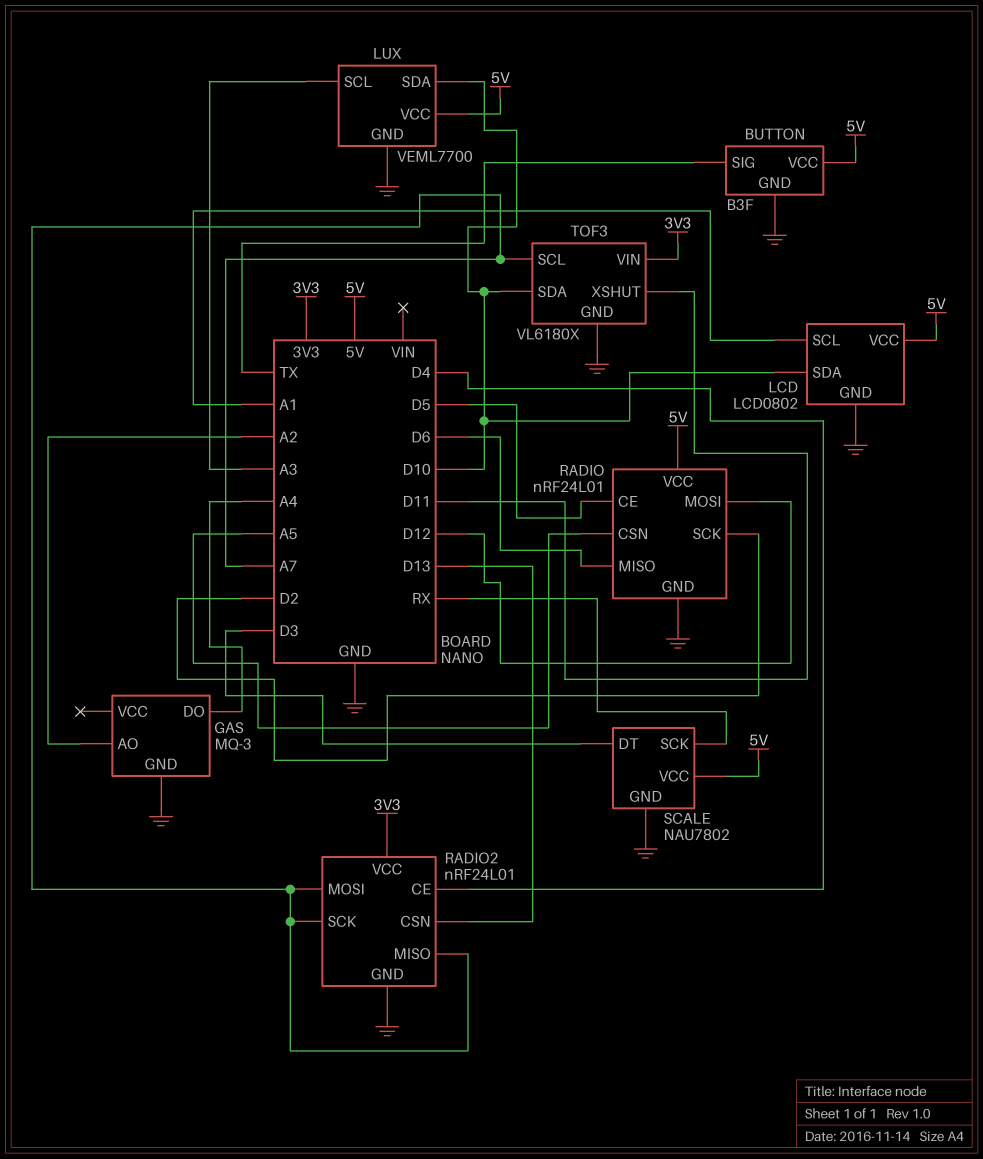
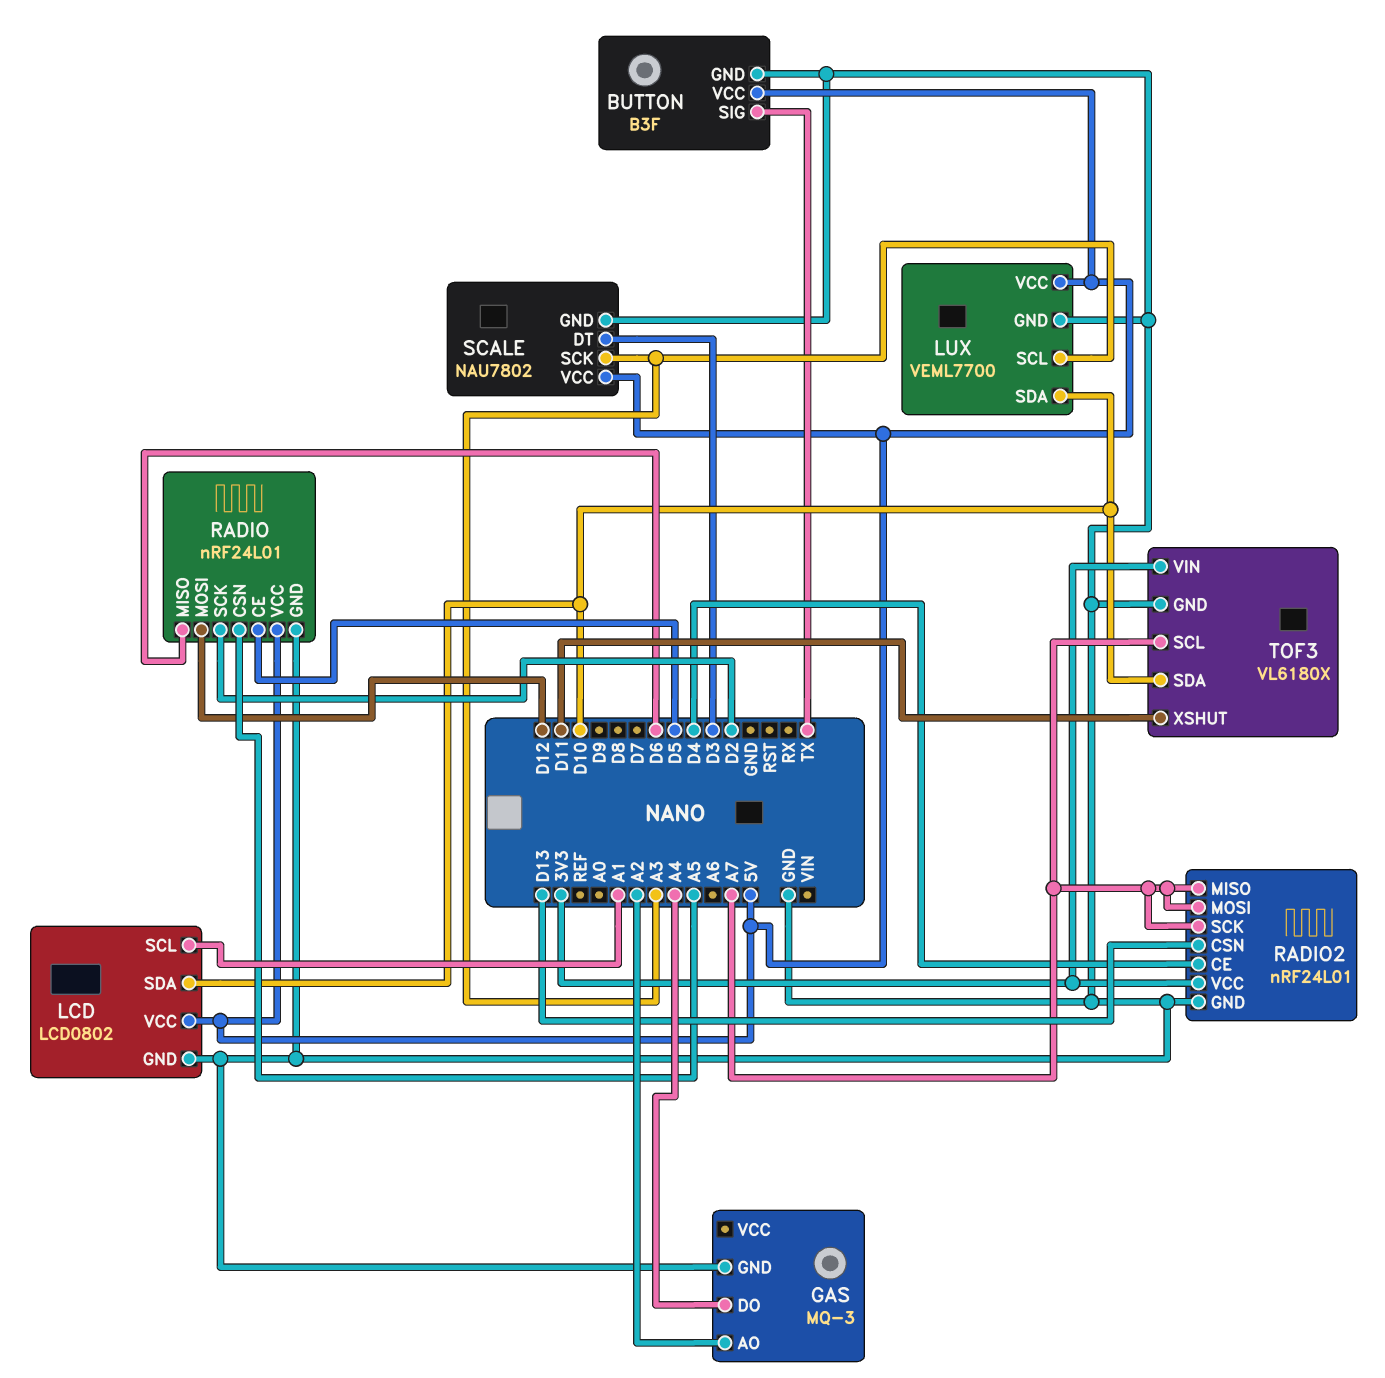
SCALE pin SCK: RX -> A3

